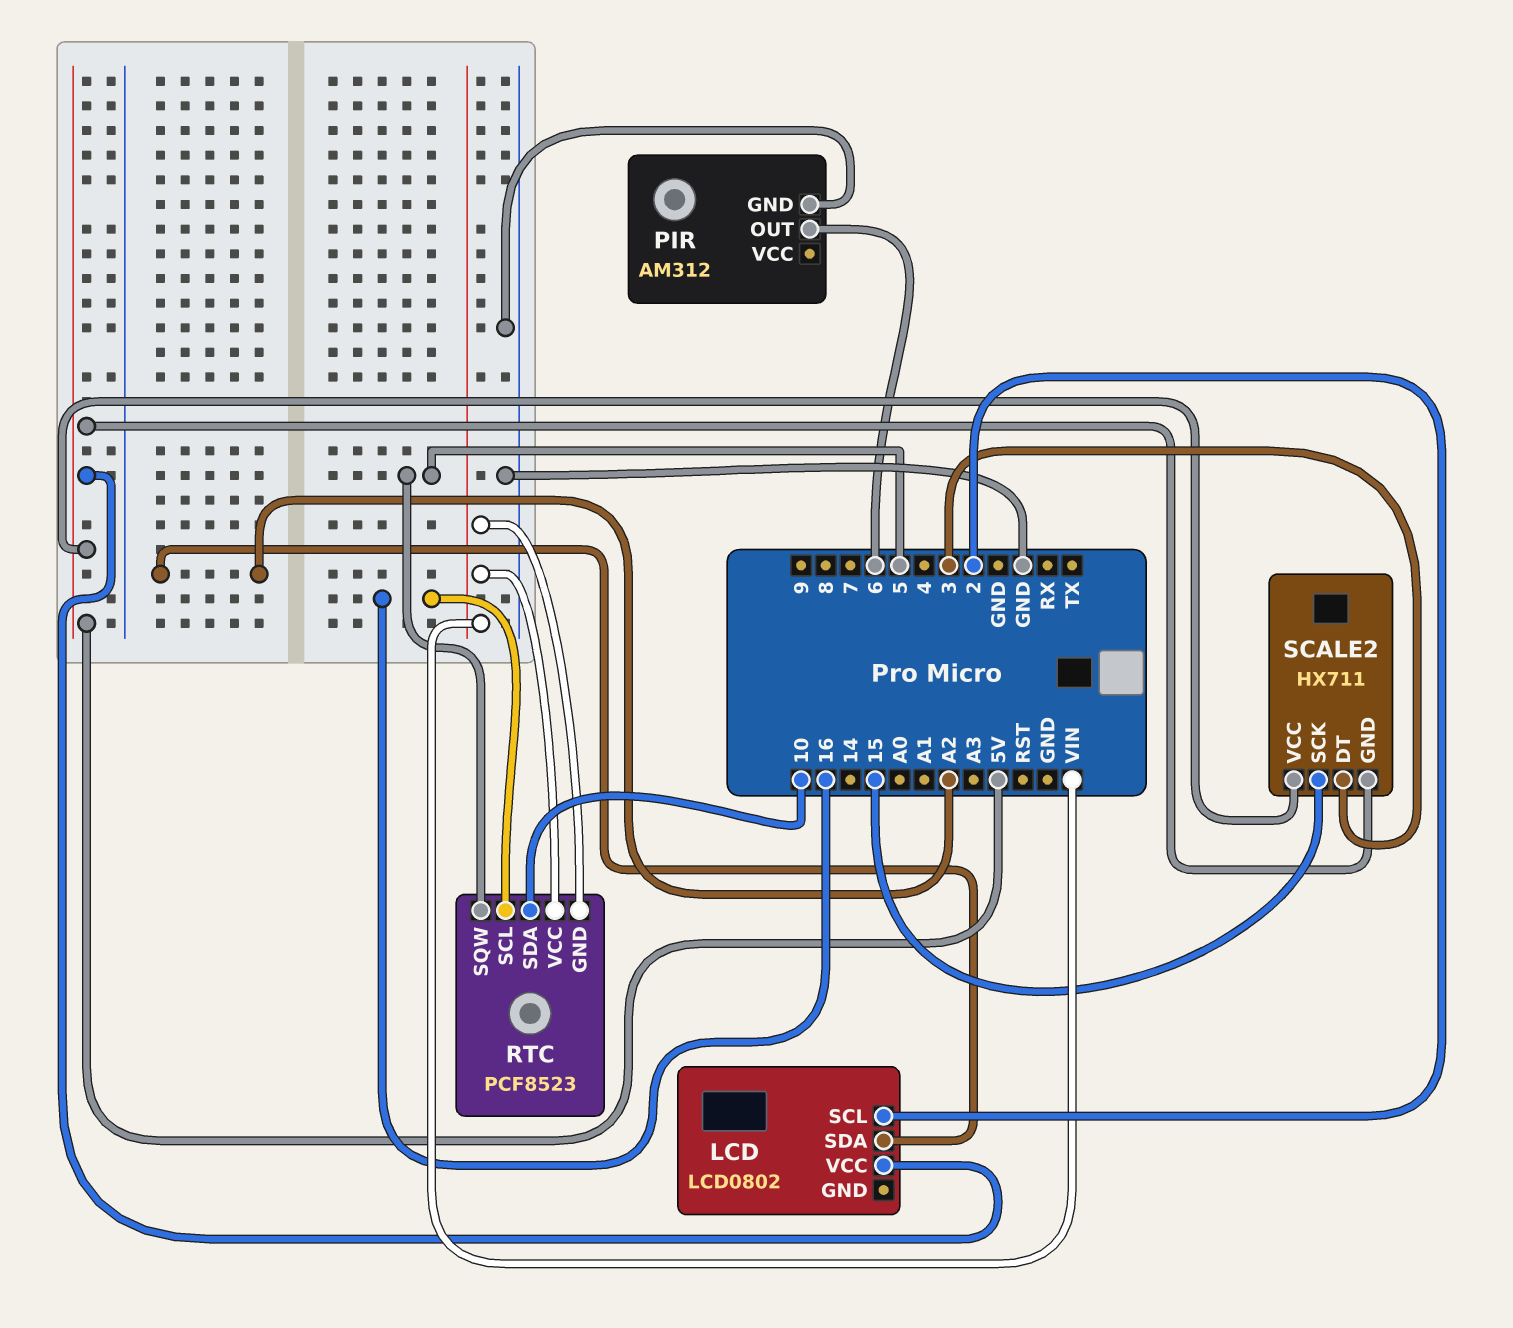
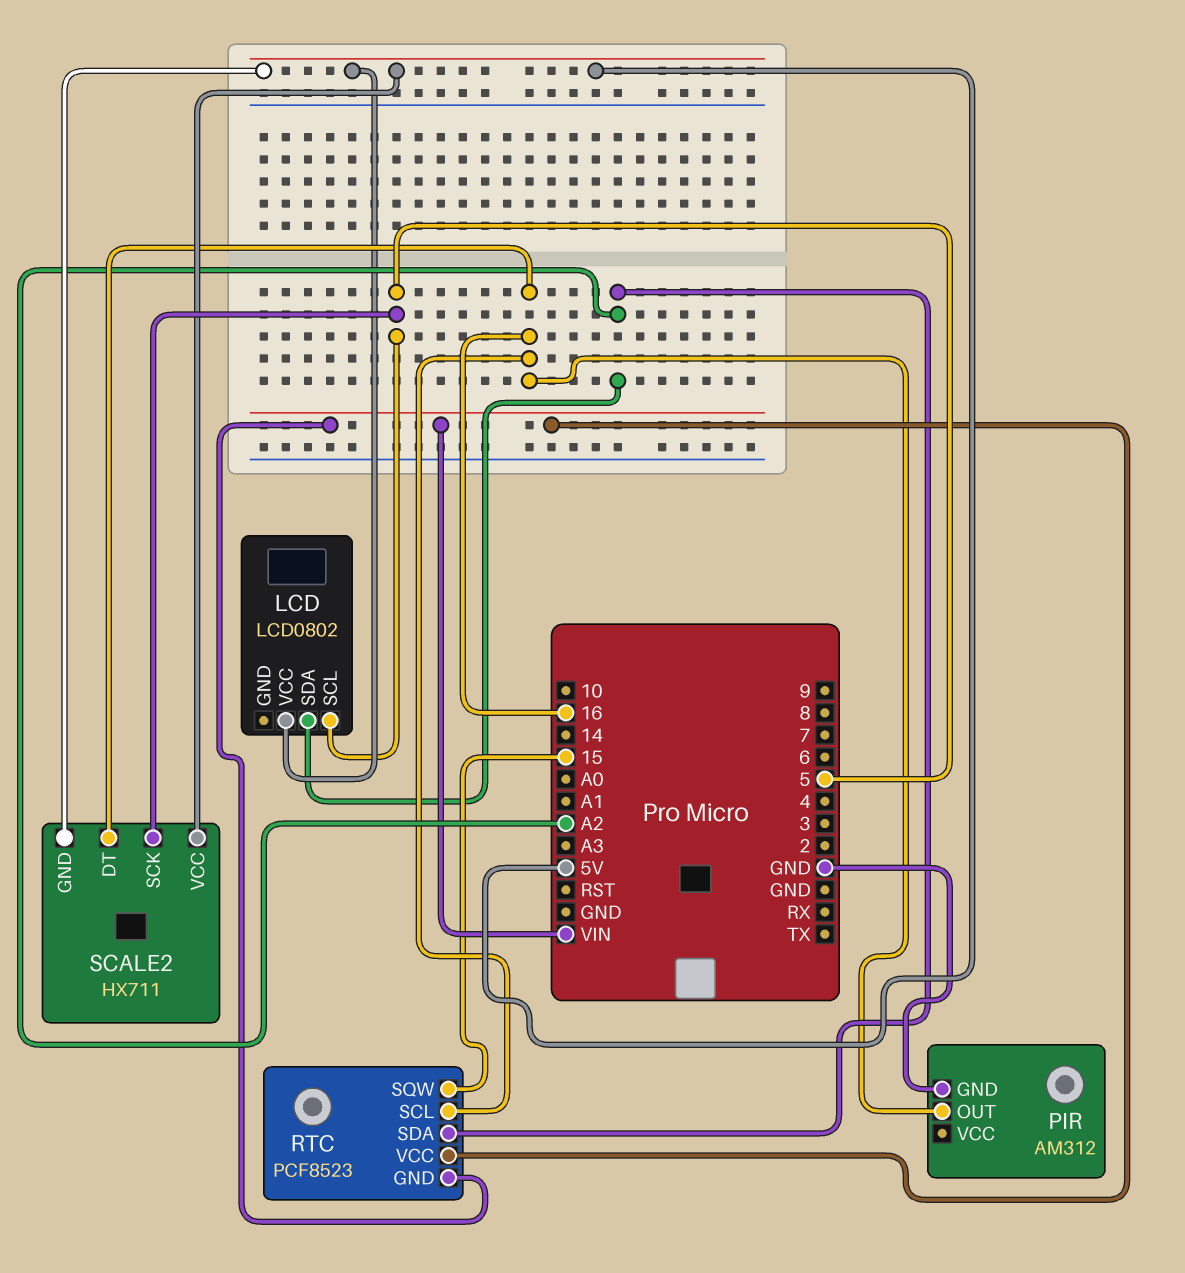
LCD pin SCL: 2 -> 5
PIR pin OUT: 6 -> 16
RTC pin SDA: 10 -> A2
RTC pin SQW: 5 -> 15
SCALE2 pin DT: 3 -> 16
SCALE2 pin SCK: 15 -> 5

